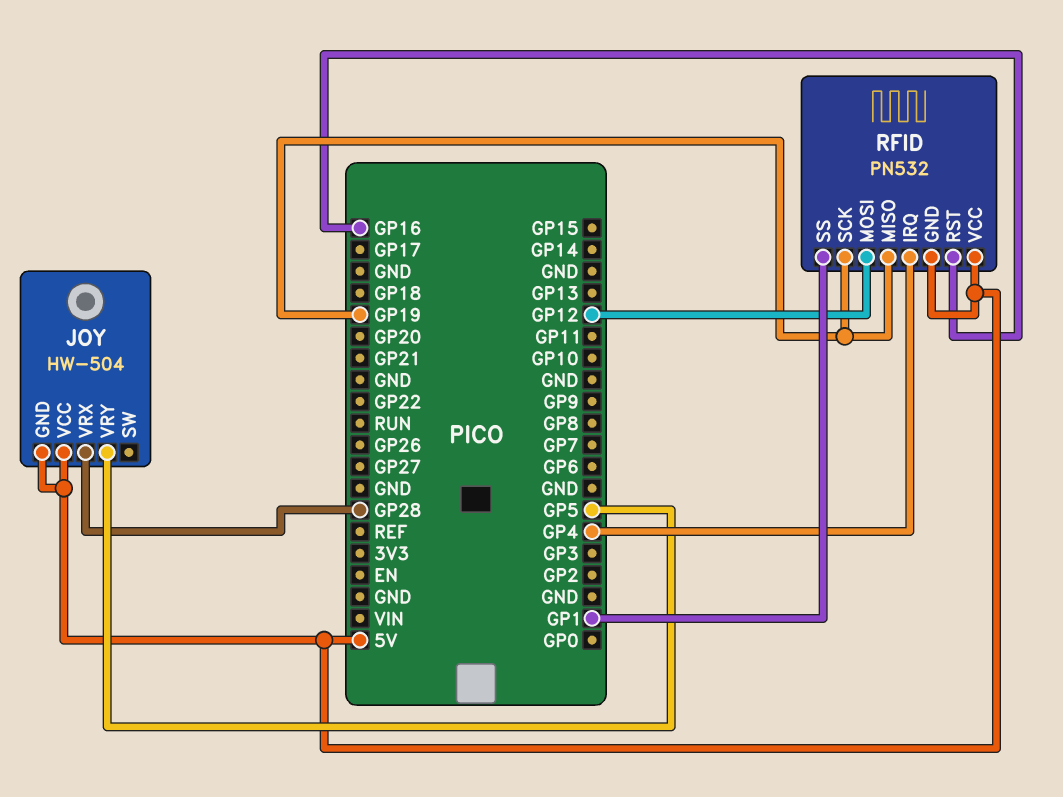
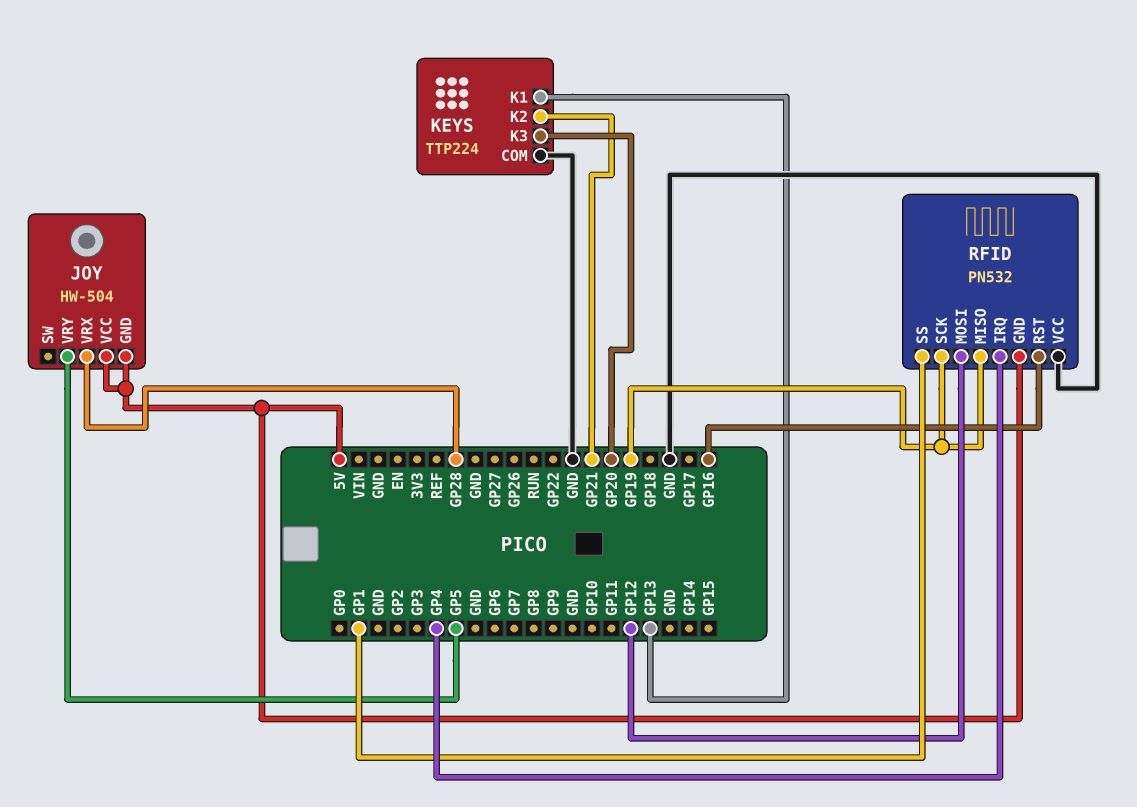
KEYS: none -> TTP224
KEYS pin COM: none -> GND
KEYS pin K1: none -> GP13
KEYS pin K2: none -> GP21
KEYS pin K3: none -> GP20
RFID pin VCC: 5V -> GND

